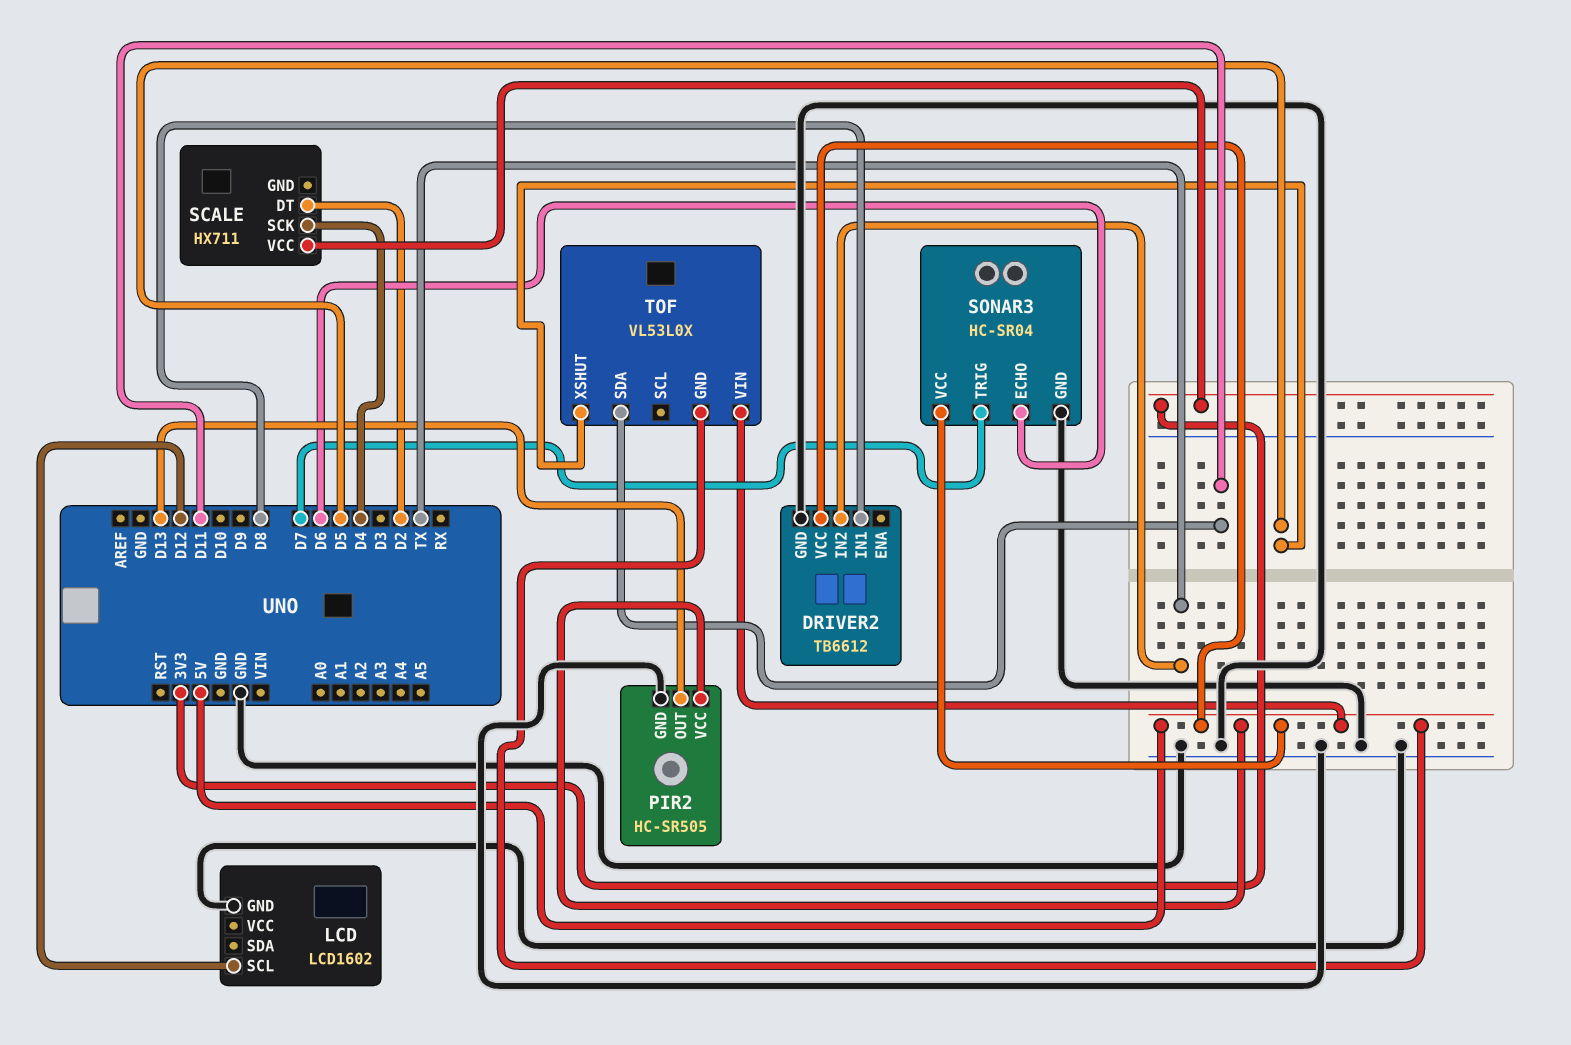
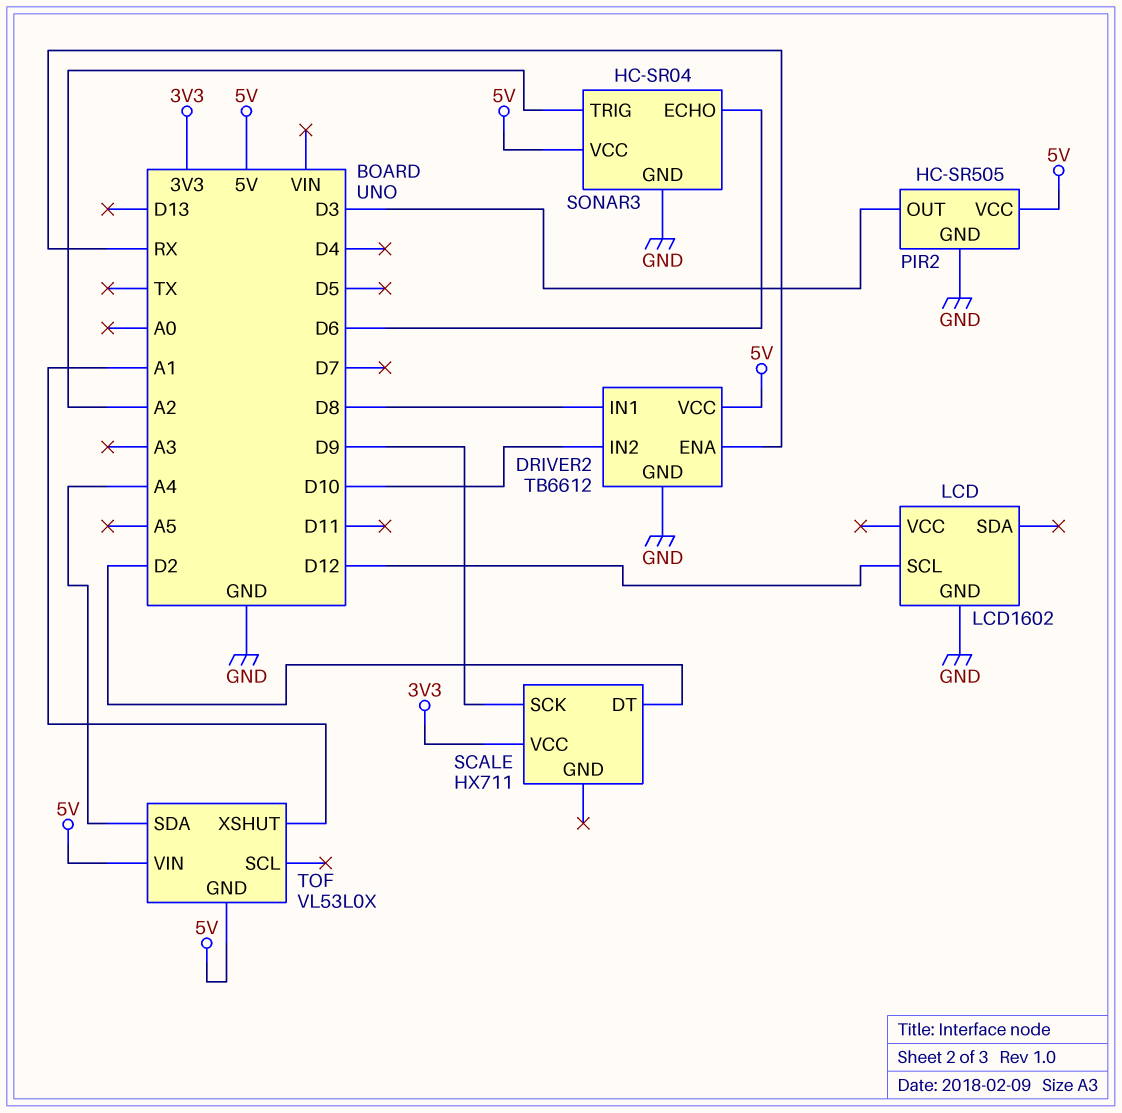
DRIVER2 pin ENA: none -> RX
DRIVER2 pin IN2: TX -> D10
PIR2 pin OUT: D13 -> D3
SCALE pin SCK: D4 -> D9
SONAR3 pin TRIG: D7 -> A2
TOF pin SDA: D11 -> A4
TOF pin XSHUT: D5 -> A1

